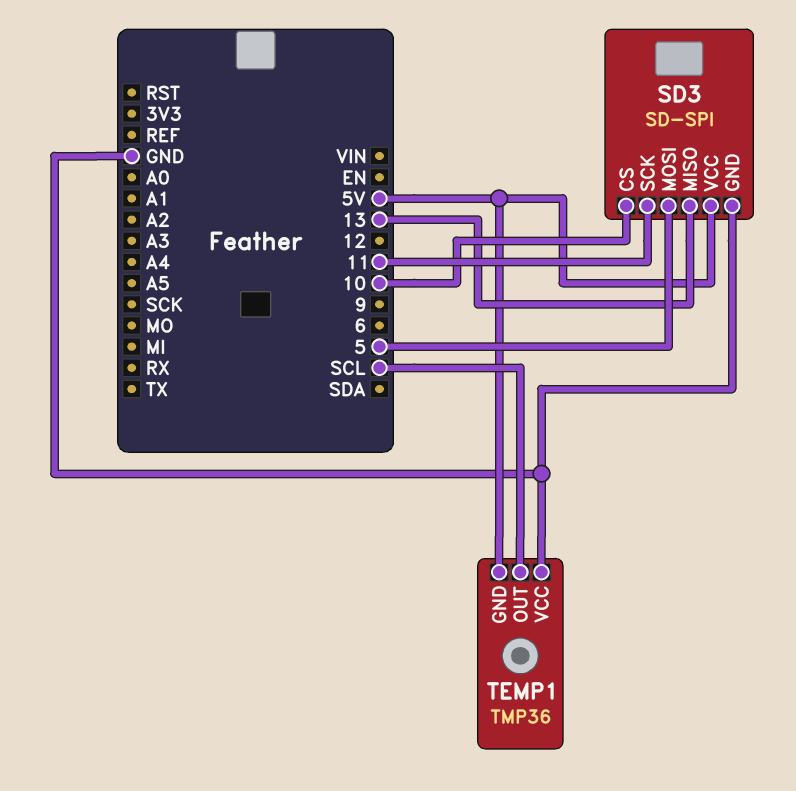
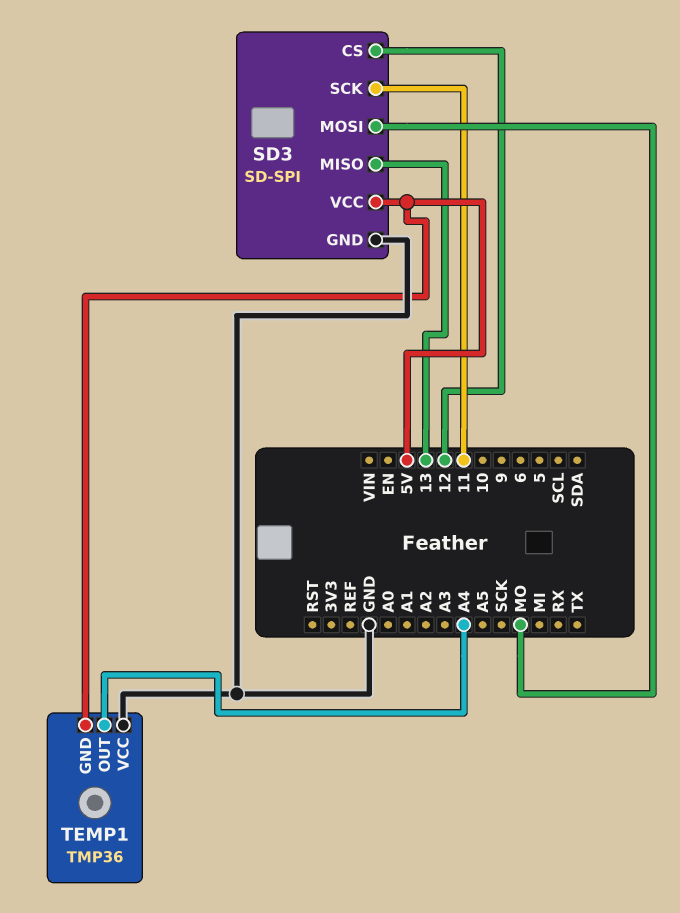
SD3 pin CS: 10 -> 12
SD3 pin MOSI: 5 -> MO
TEMP1 pin OUT: SCL -> A4

